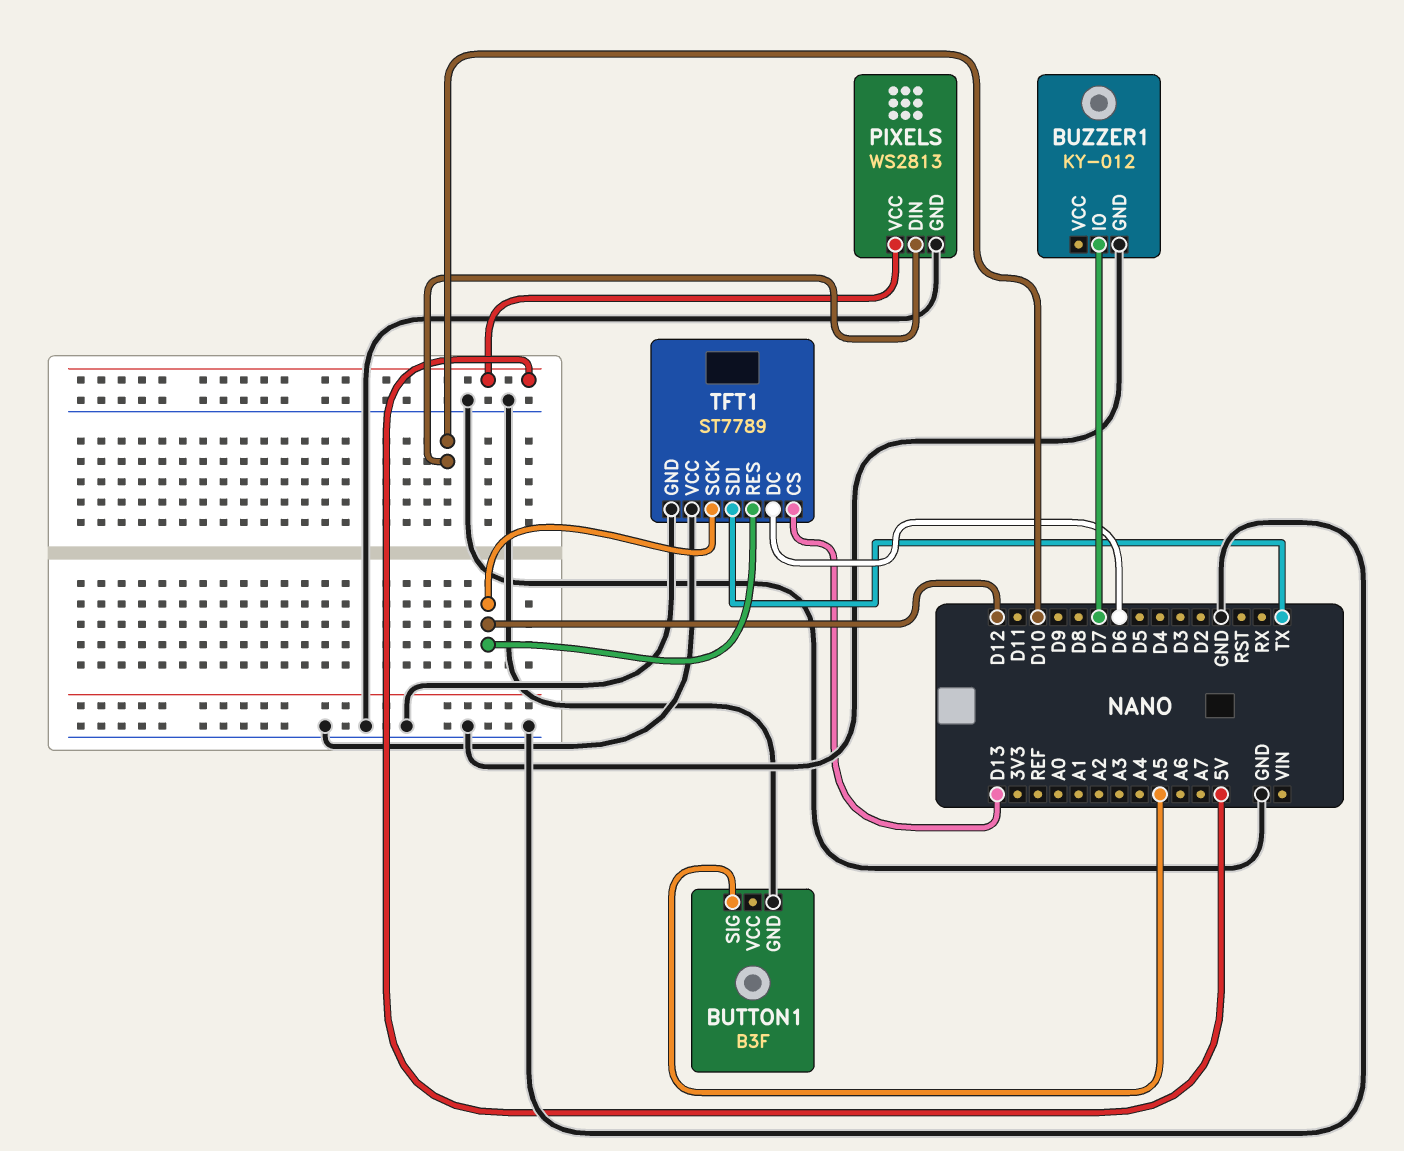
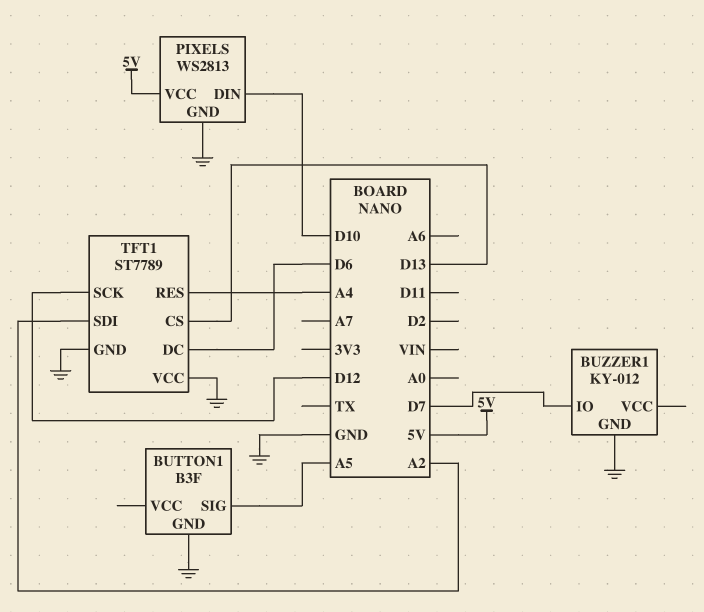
TFT1 pin RES: D12 -> A4
TFT1 pin SDI: TX -> A2

